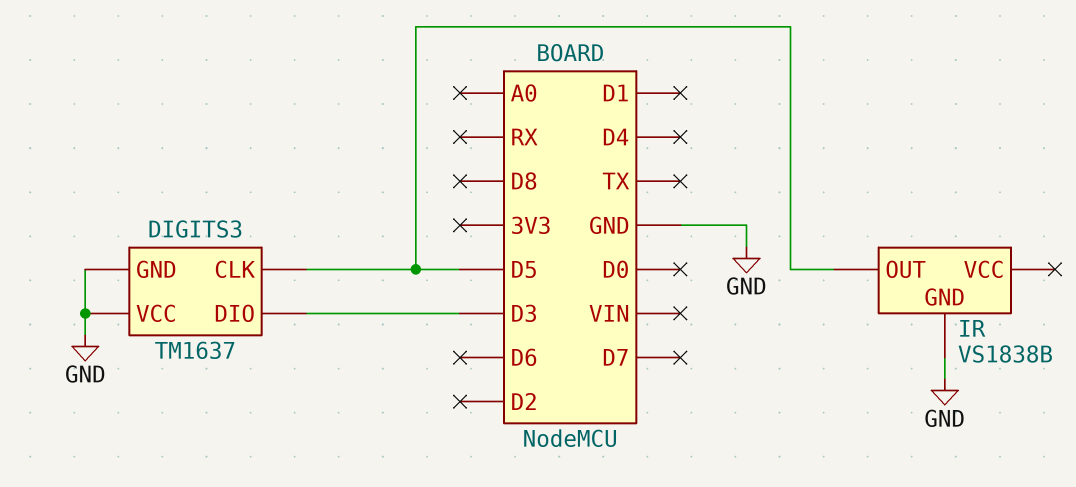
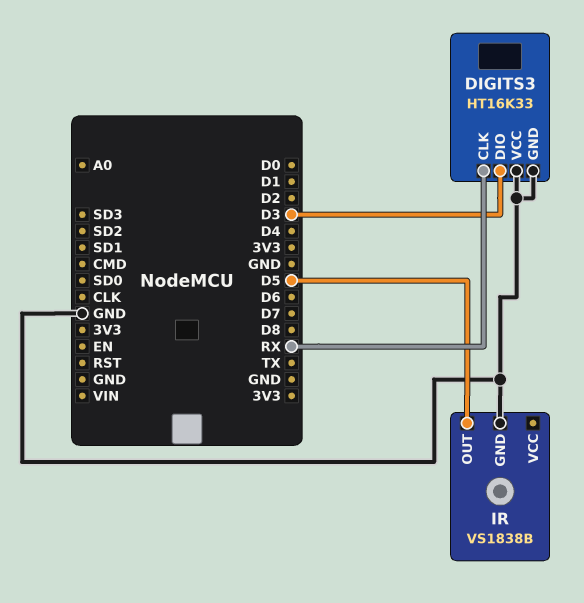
DIGITS3: TM1637 -> HT16K33
DIGITS3 pin CLK: D5 -> RX

